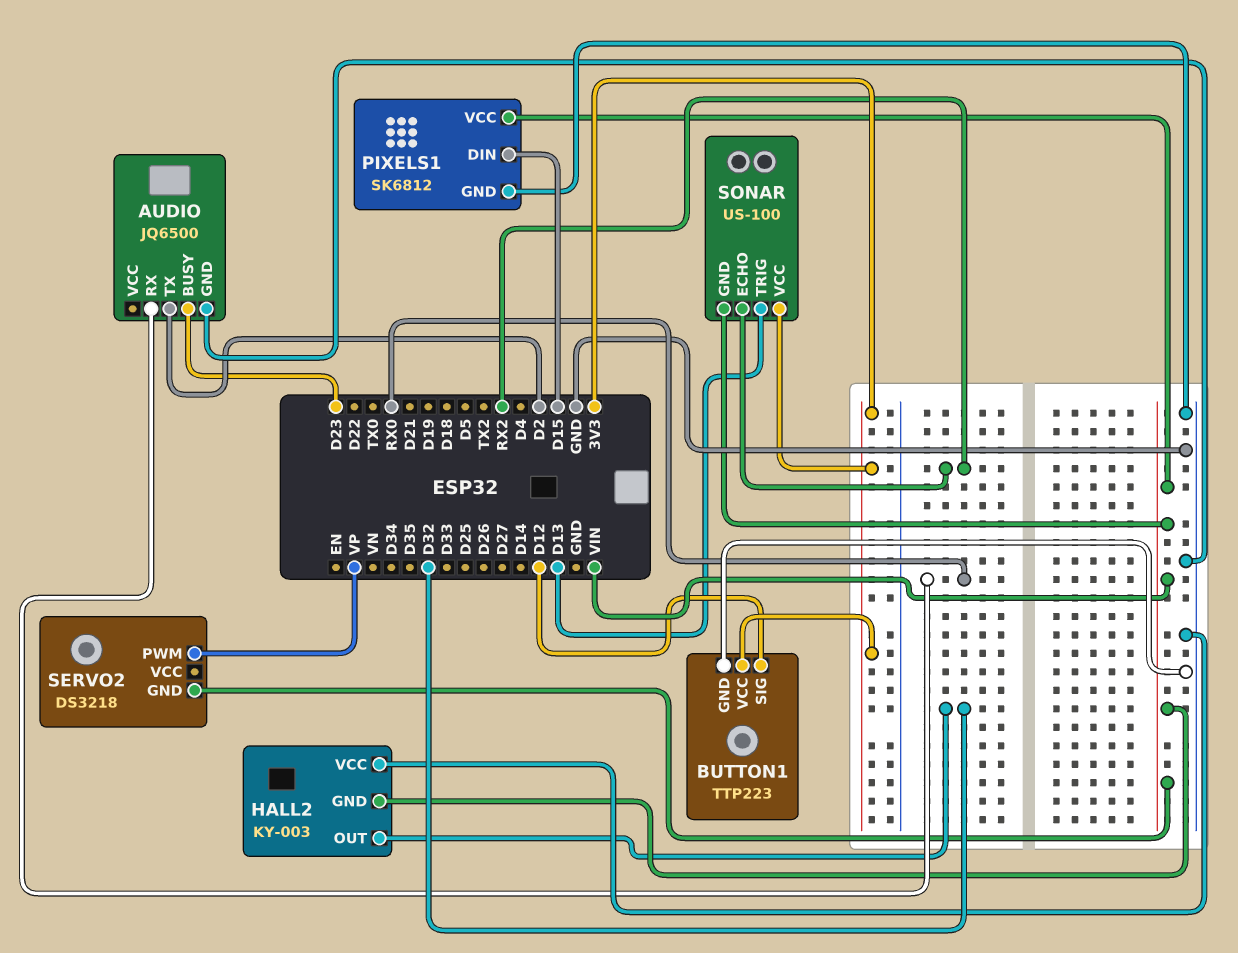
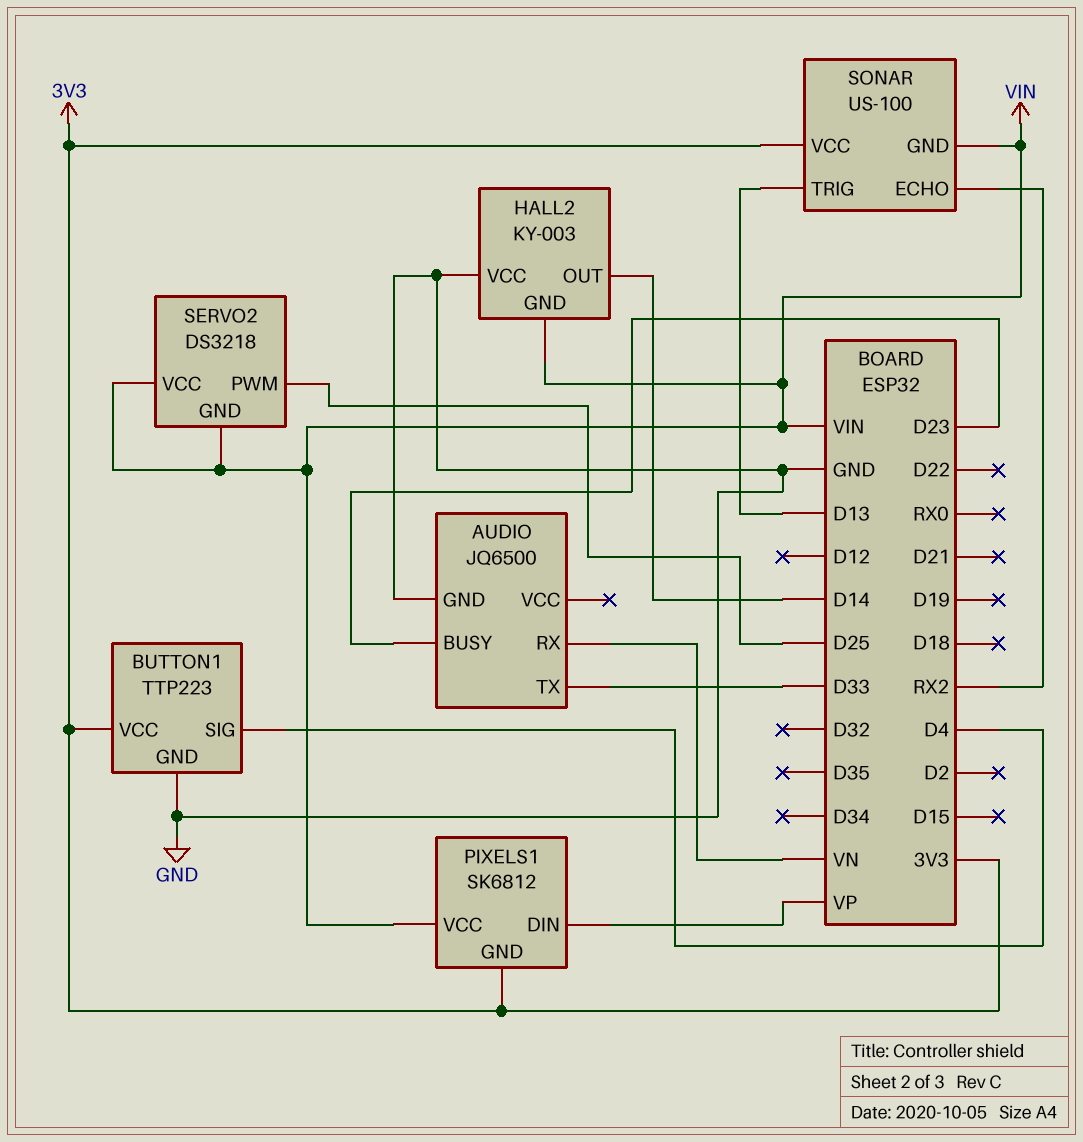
AUDIO pin RX: RX0 -> VN
AUDIO pin TX: D2 -> D33
BUTTON1 pin SIG: D12 -> D4
HALL2 pin OUT: D32 -> D14
PIXELS1 pin DIN: D15 -> VP
PIXELS1 pin GND: GND -> 3V3
SERVO2 pin PWM: VP -> D25
SERVO2 pin VCC: none -> VIN

